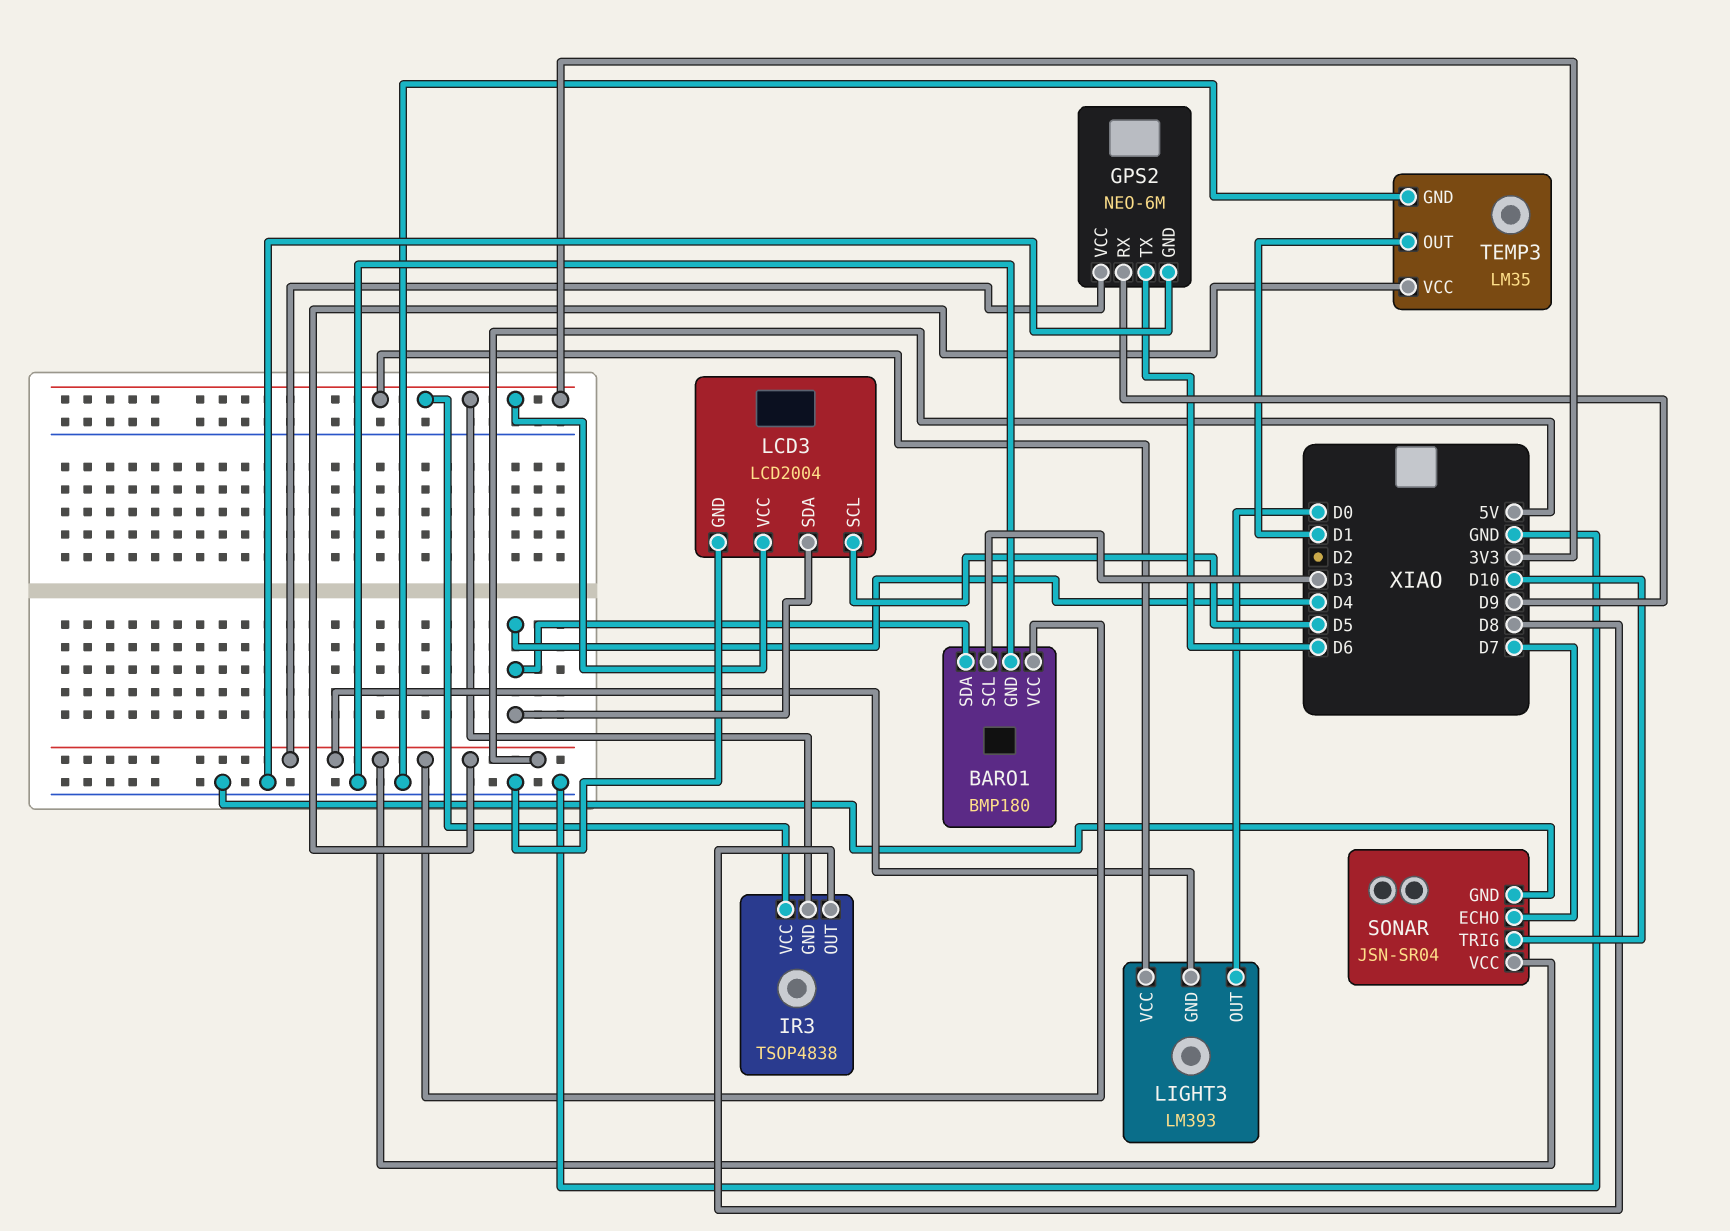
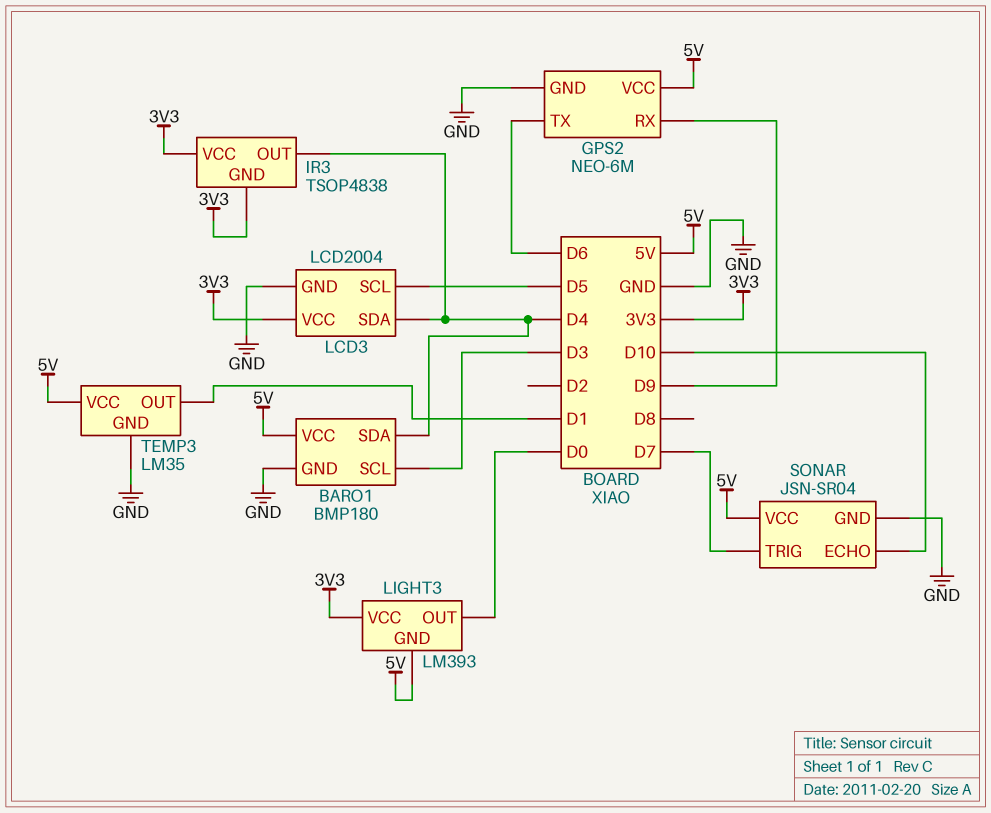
IR3 pin OUT: D8 -> D4
SONAR pin ECHO: D7 -> D10
SONAR pin TRIG: D10 -> D7

